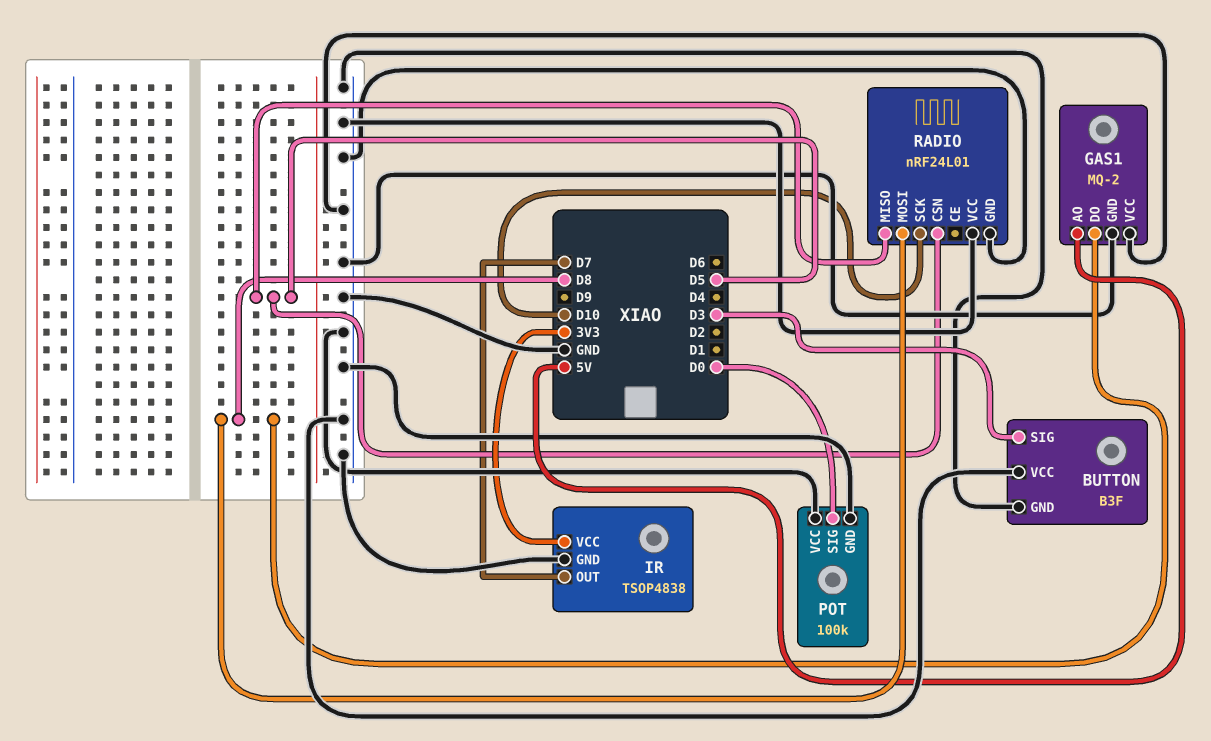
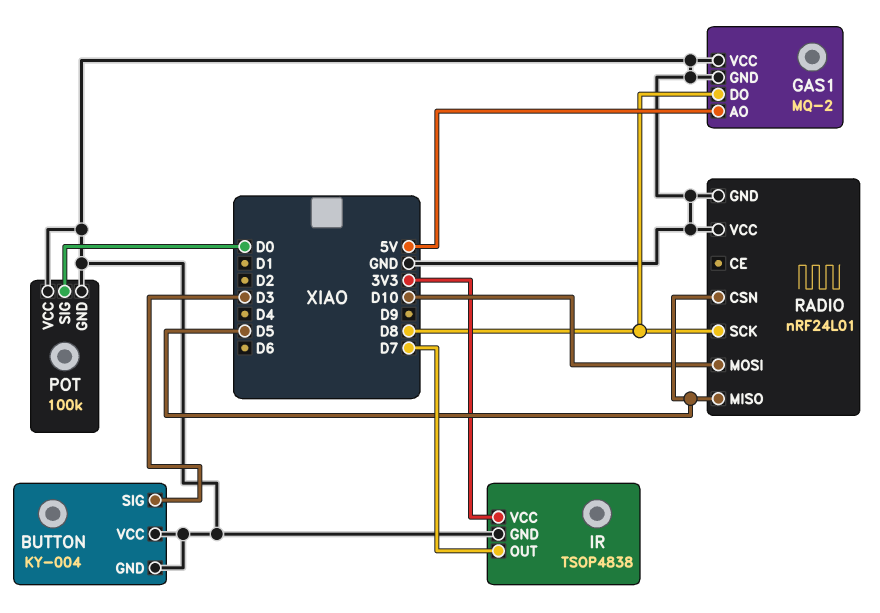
BUTTON: B3F -> KY-004
RADIO pin MOSI: D8 -> D10
RADIO pin SCK: D10 -> D8

